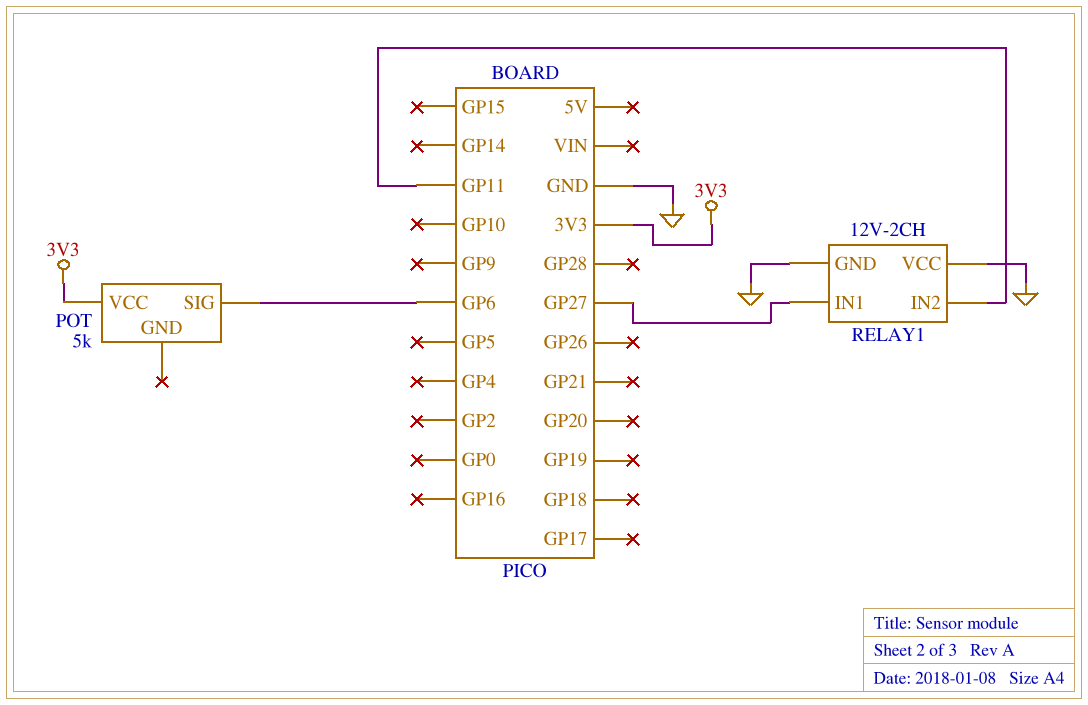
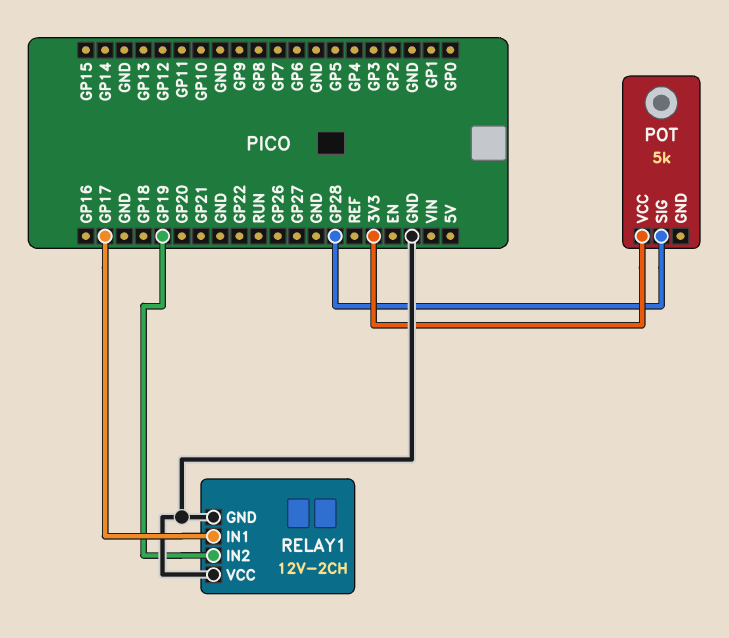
POT pin SIG: GP6 -> GP28
RELAY1 pin IN1: GP27 -> GP17
RELAY1 pin IN2: GP11 -> GP19

